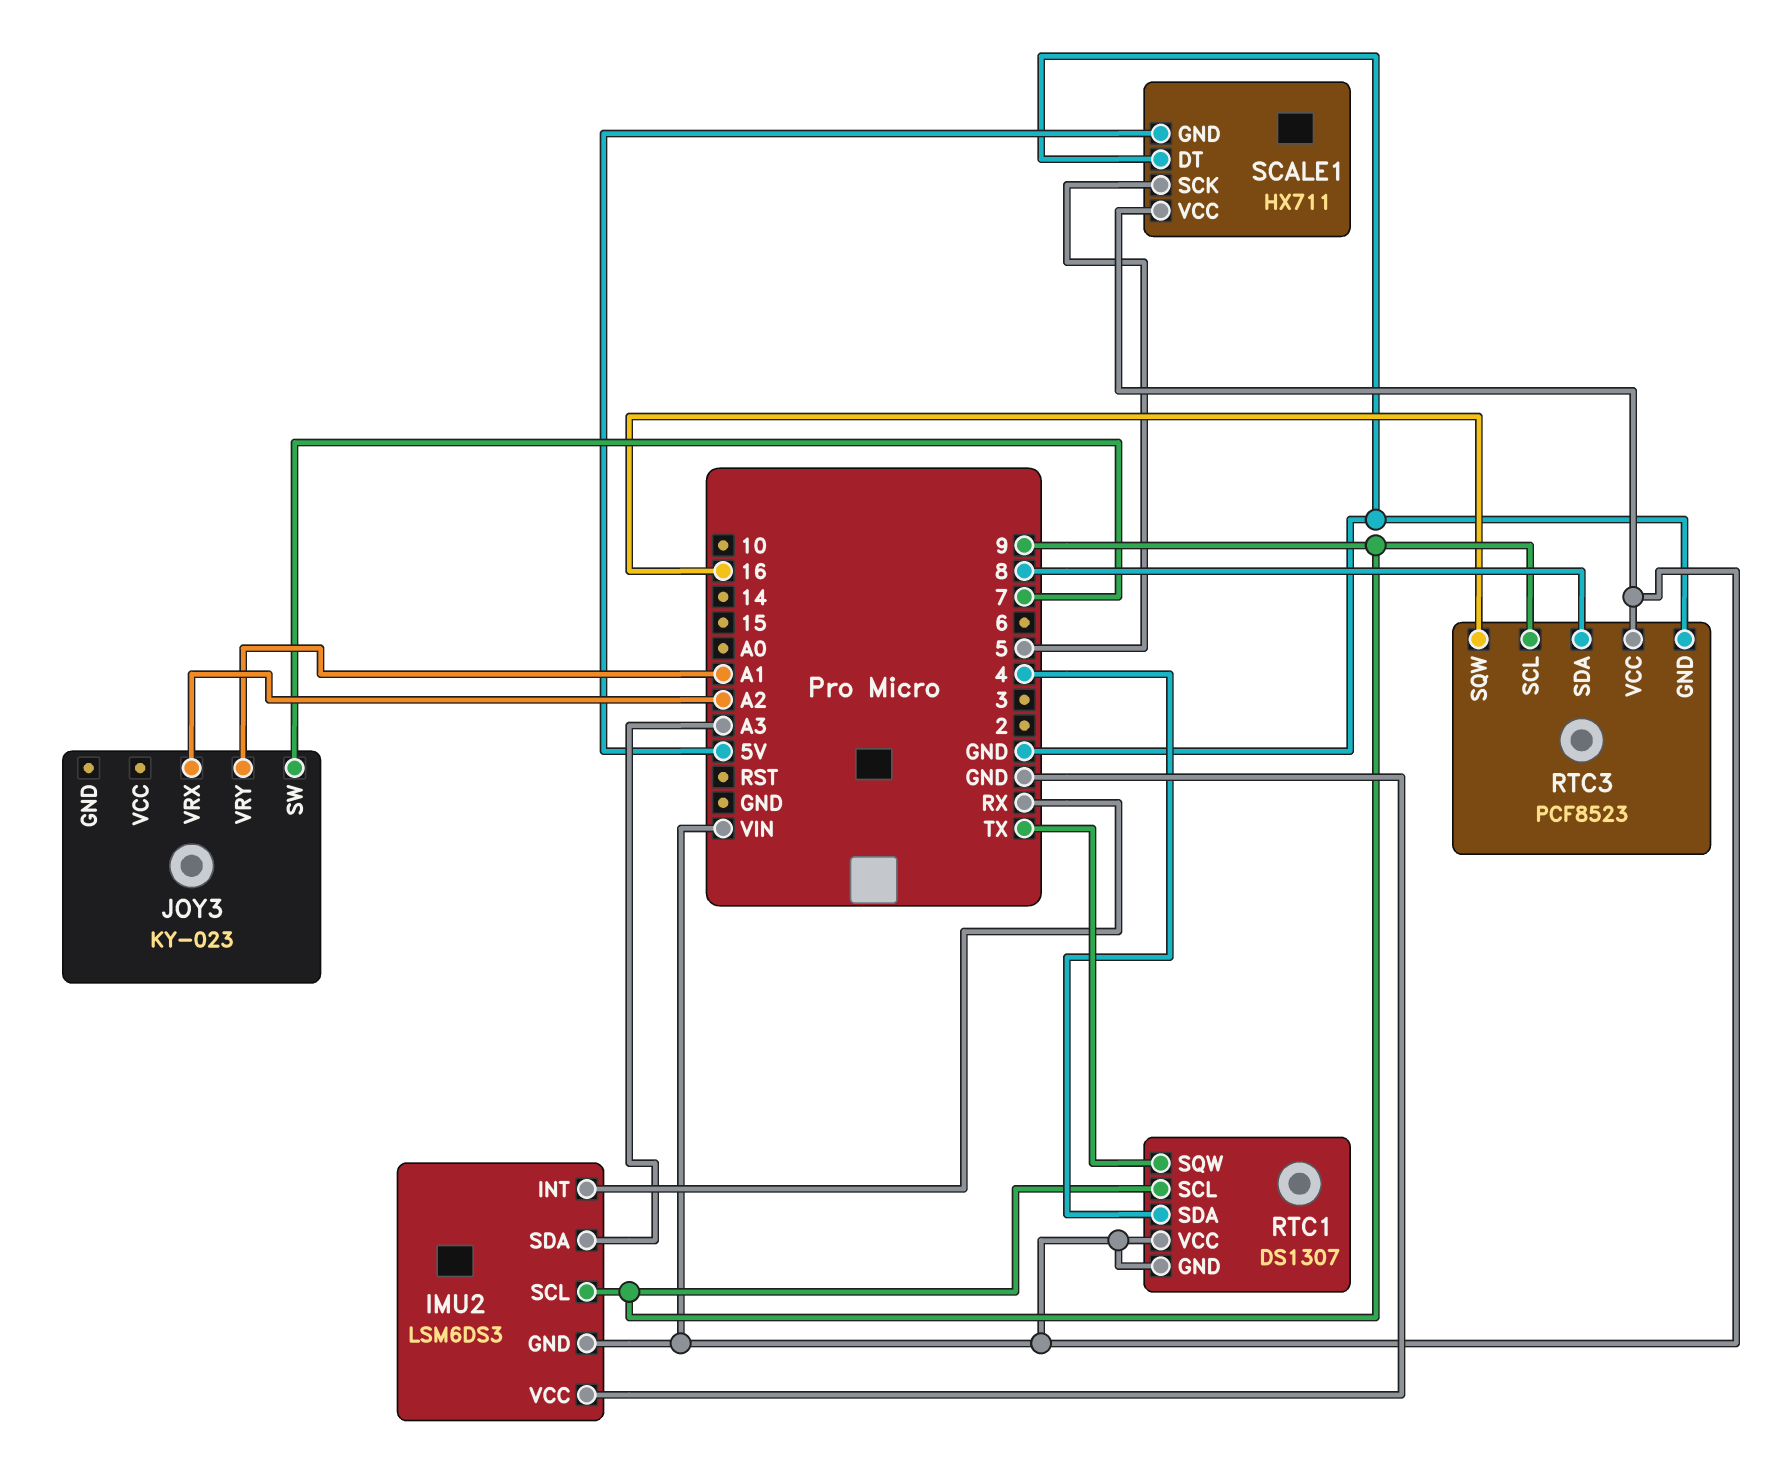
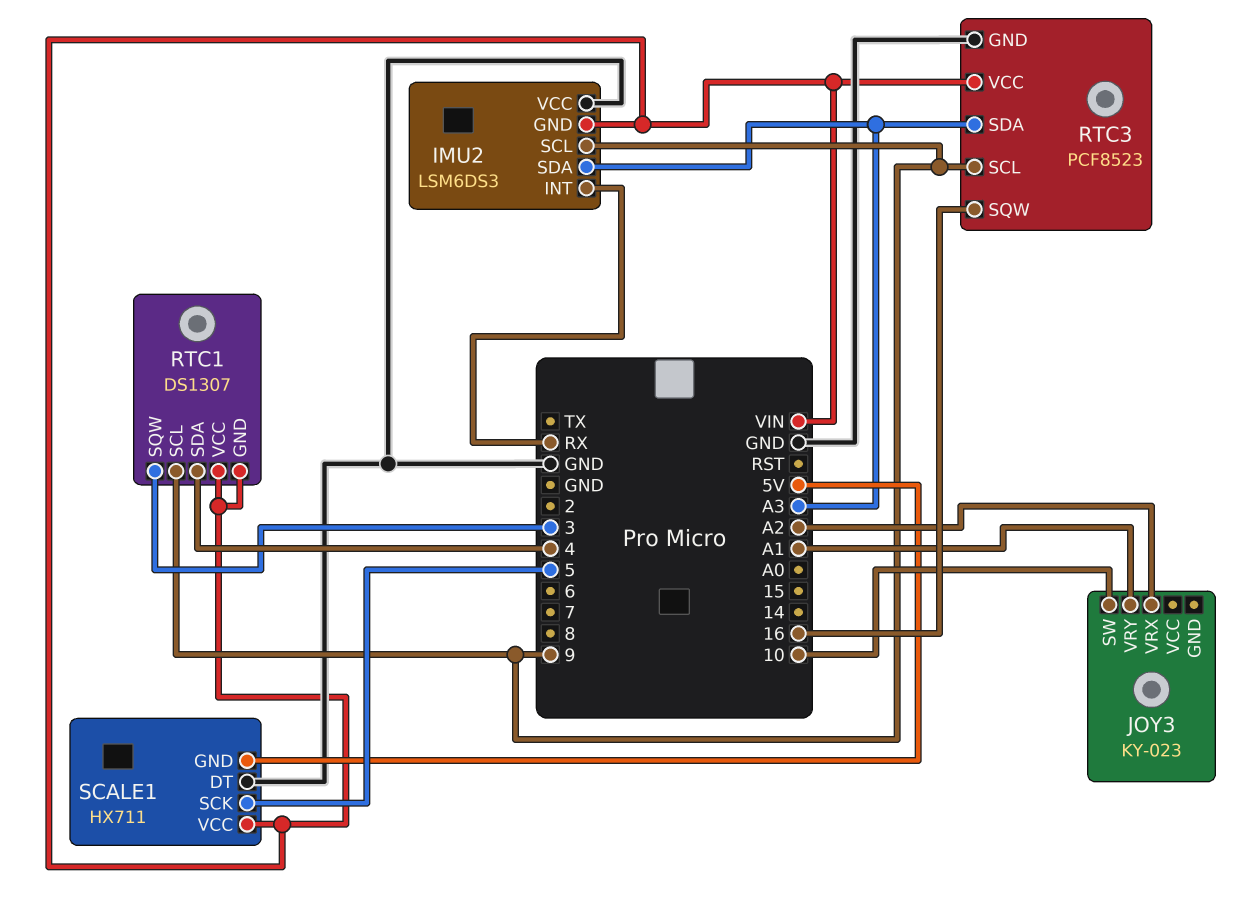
JOY3 pin SW: 7 -> 10
RTC1 pin SQW: TX -> 3
RTC3 pin SDA: 8 -> A3

